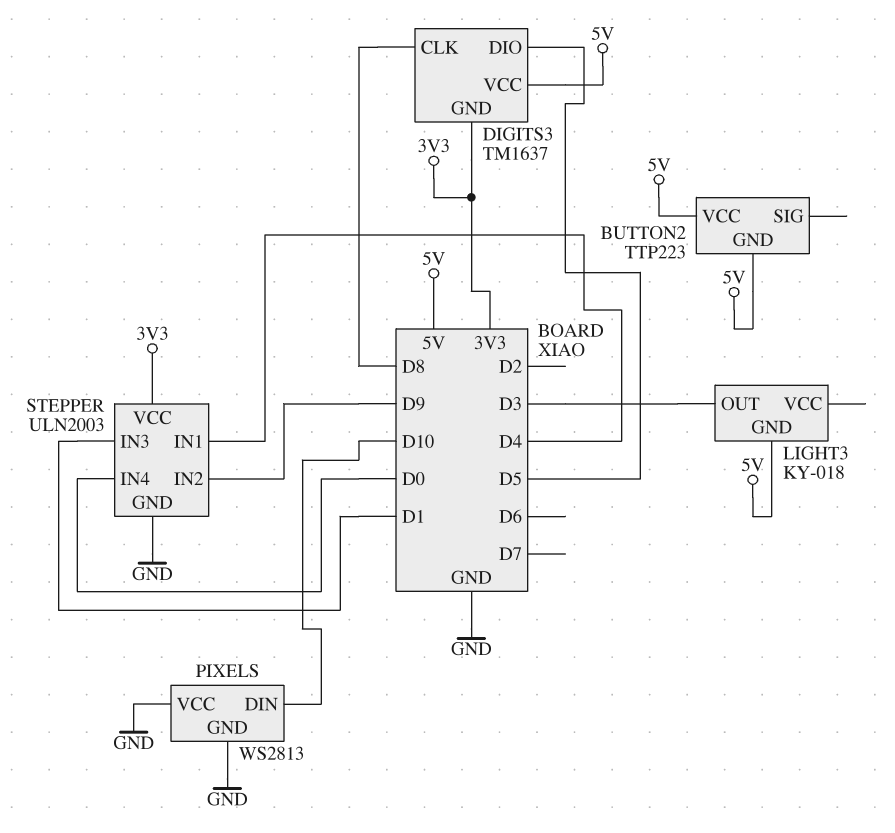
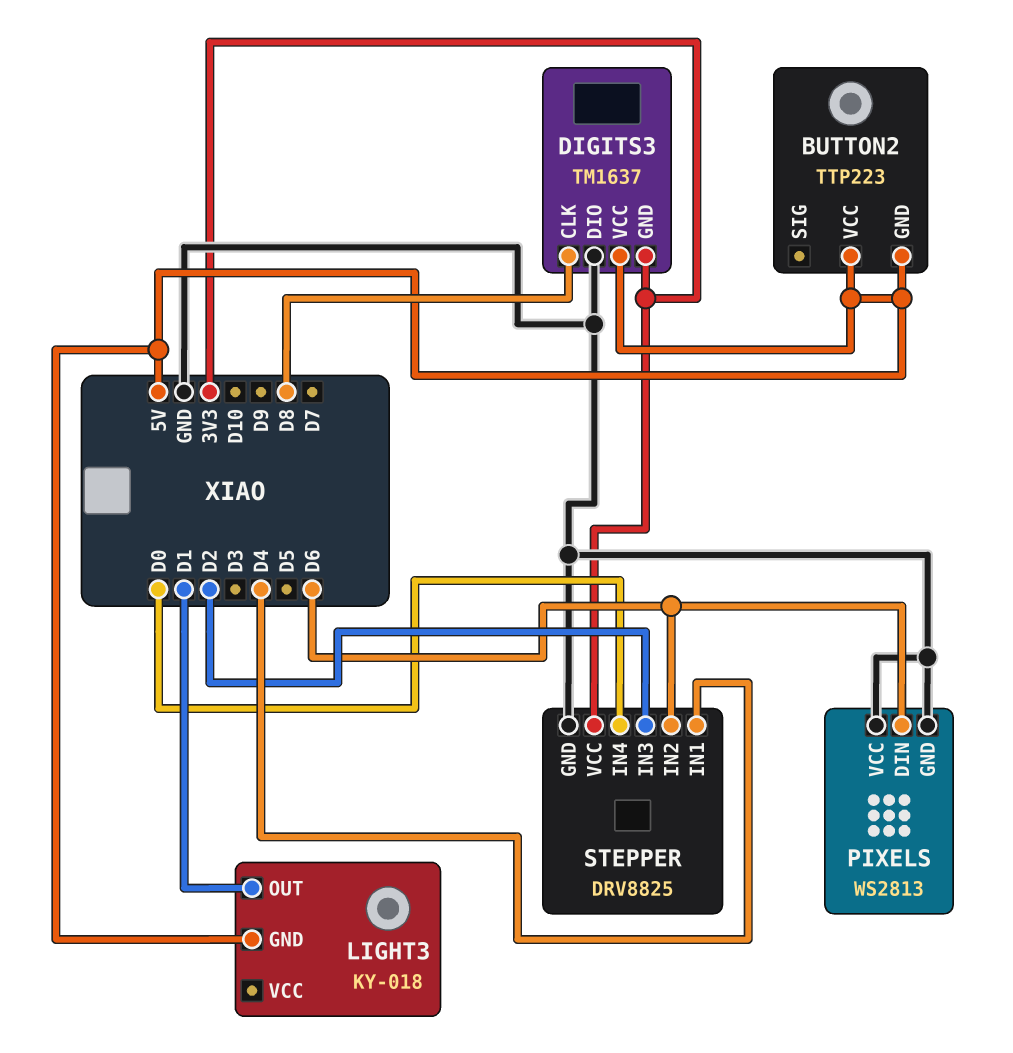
DIGITS3 pin DIO: D5 -> GND
LIGHT3 pin OUT: D3 -> D1
PIXELS pin DIN: D10 -> D6
STEPPER: ULN2003 -> DRV8825
STEPPER pin IN2: D9 -> D6
STEPPER pin IN3: D1 -> D2

